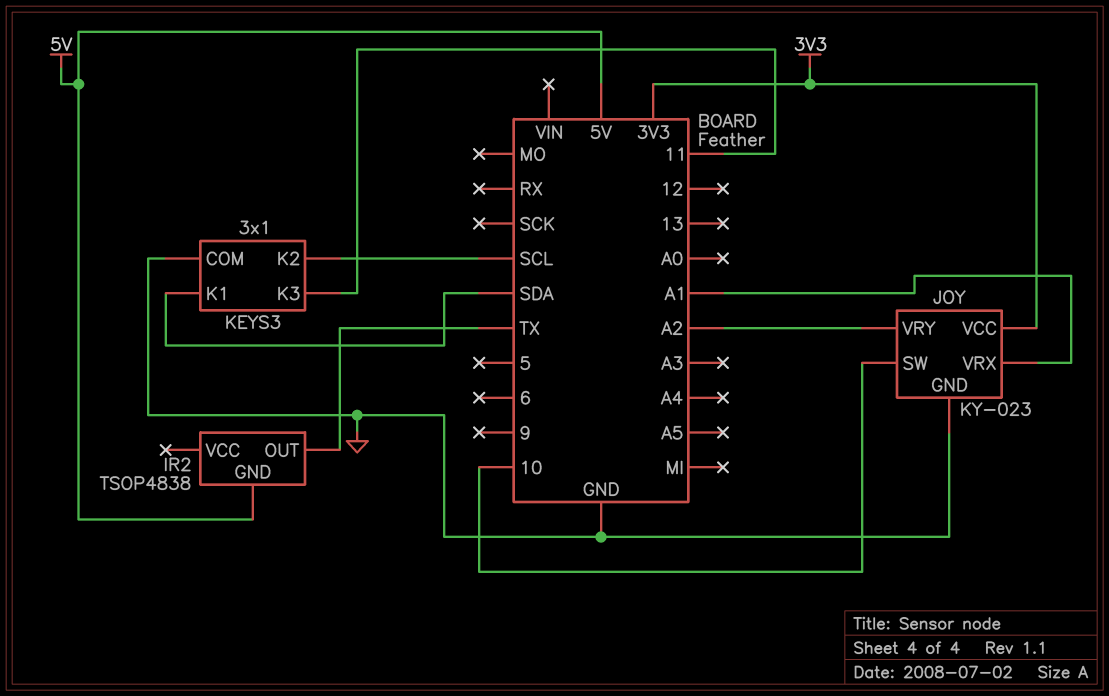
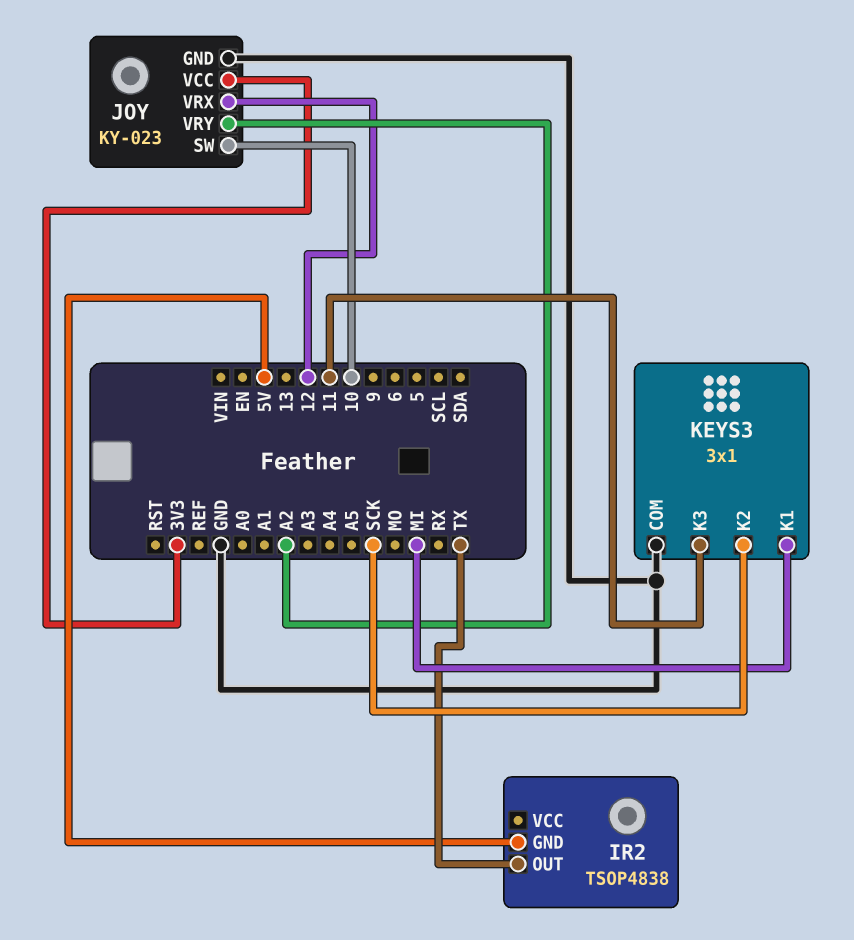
JOY pin VRX: A1 -> 12
KEYS3 pin K1: SDA -> MI
KEYS3 pin K2: SCL -> SCK

